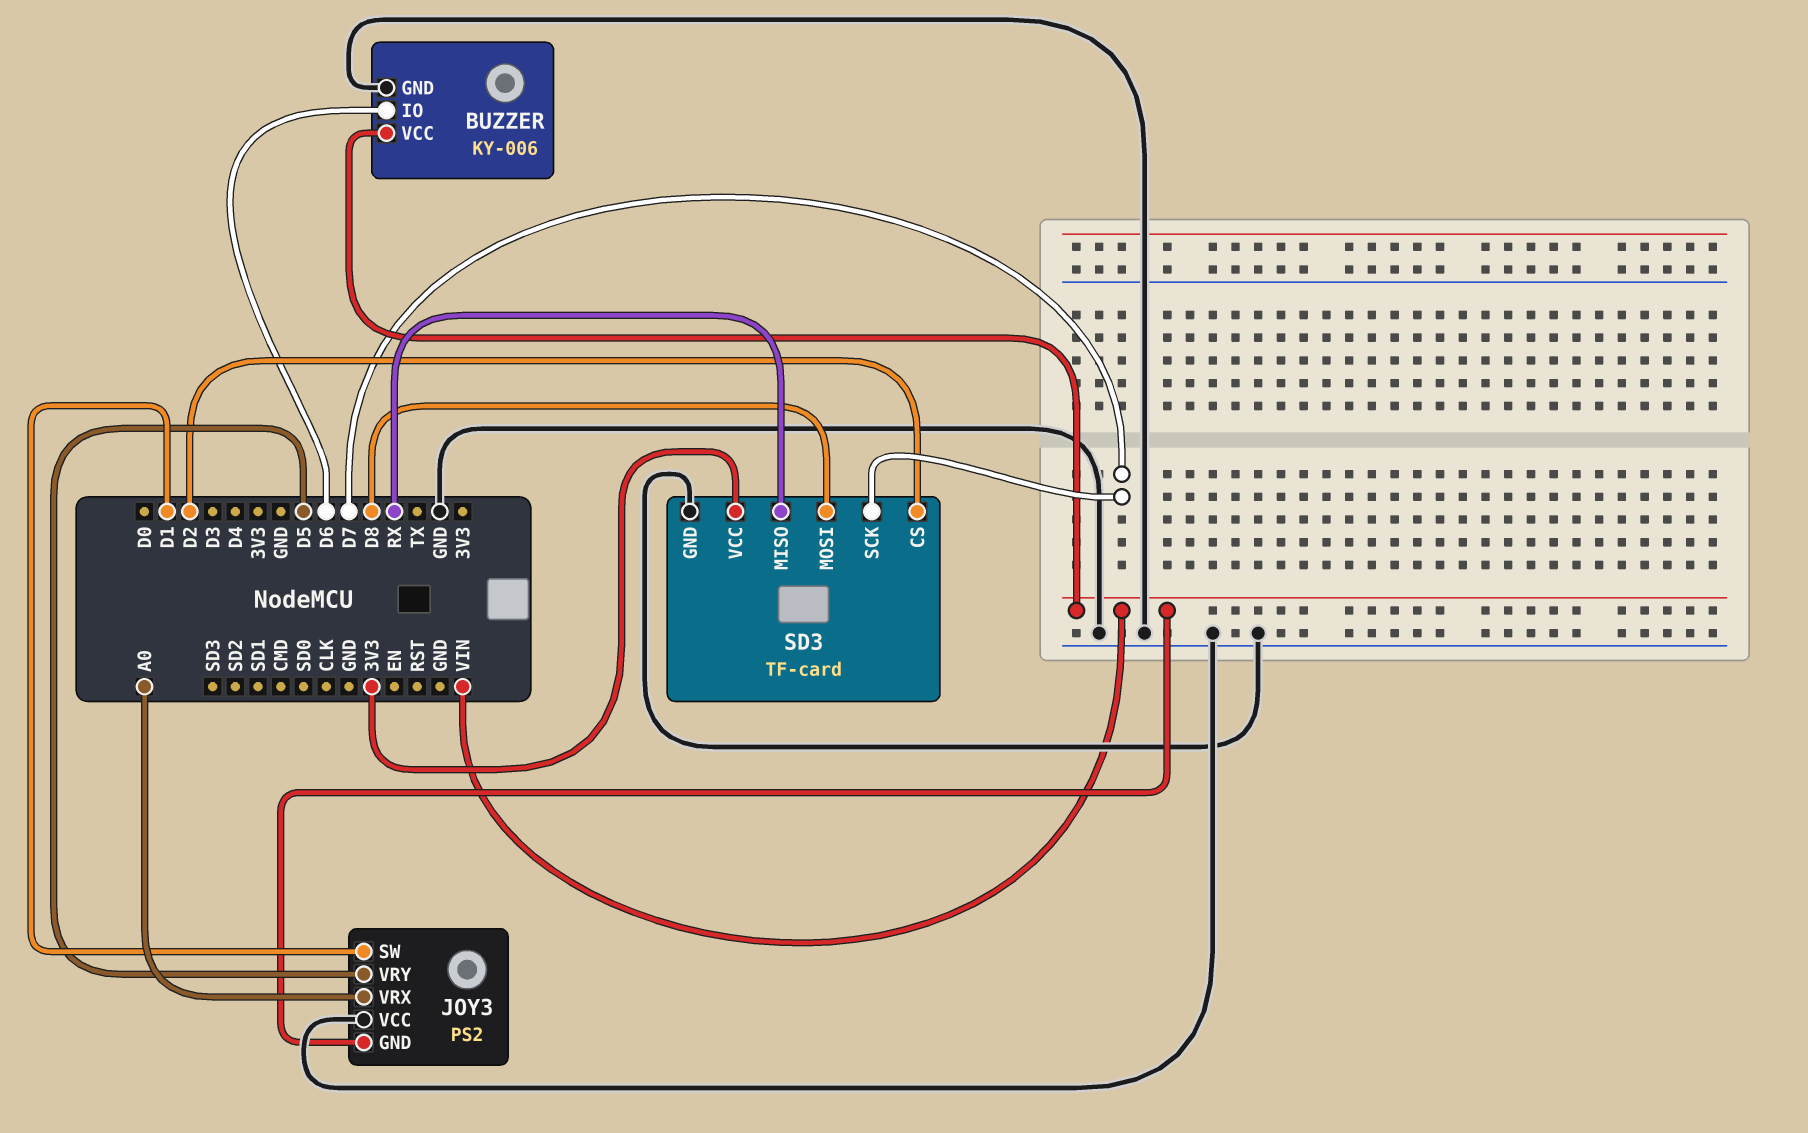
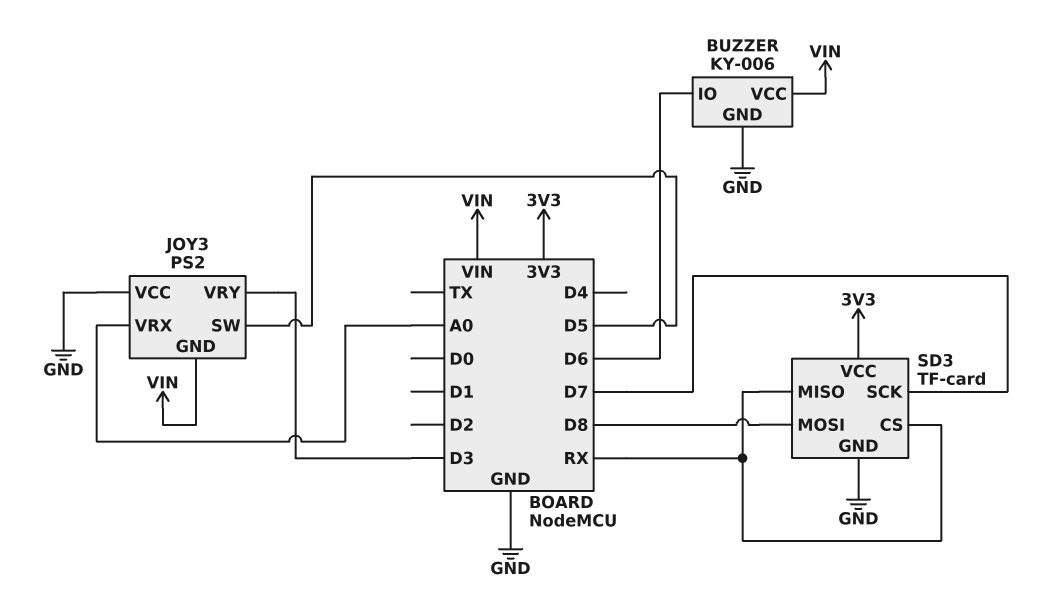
JOY3 pin SW: D1 -> D5
JOY3 pin VRY: D5 -> D3
SD3 pin CS: D2 -> RX

